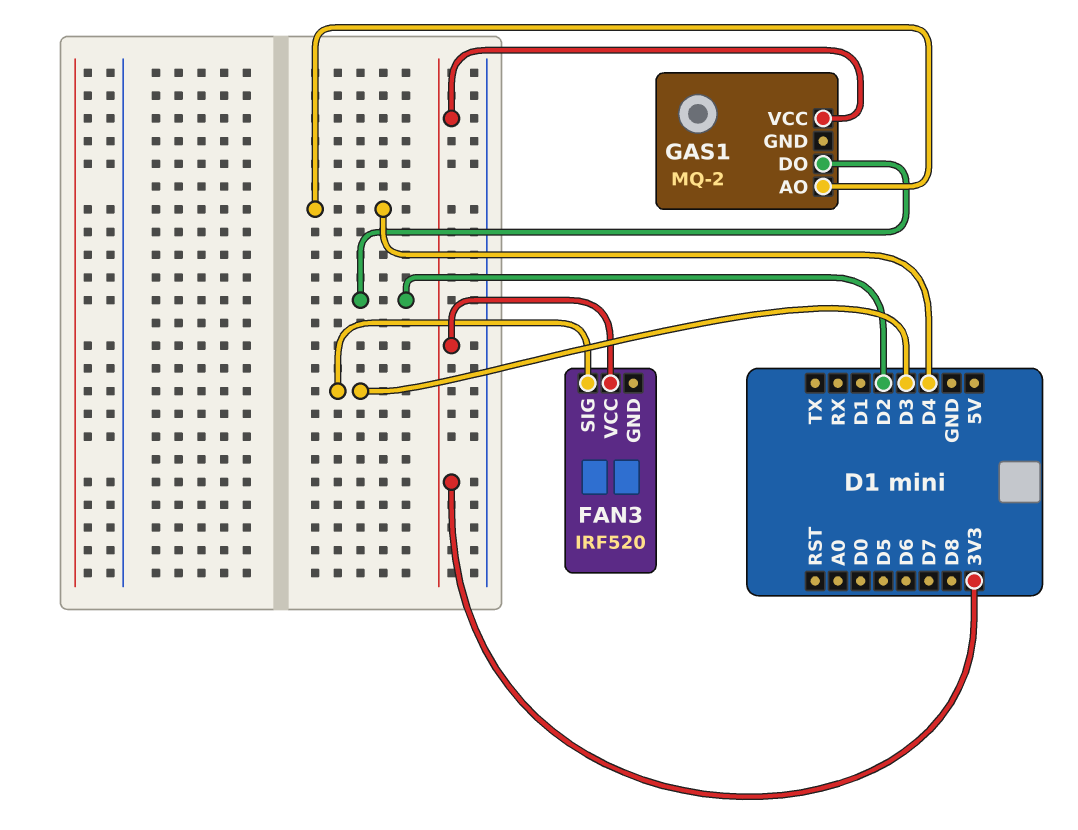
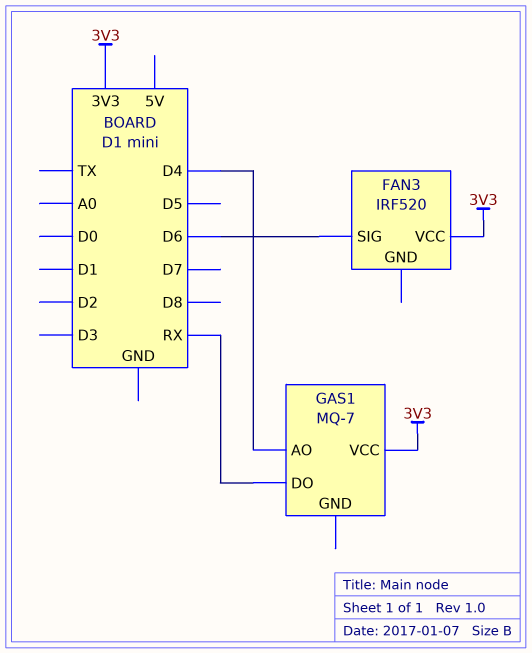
FAN3 pin SIG: D3 -> D6
GAS1: MQ-2 -> MQ-7
GAS1 pin DO: D2 -> RX

